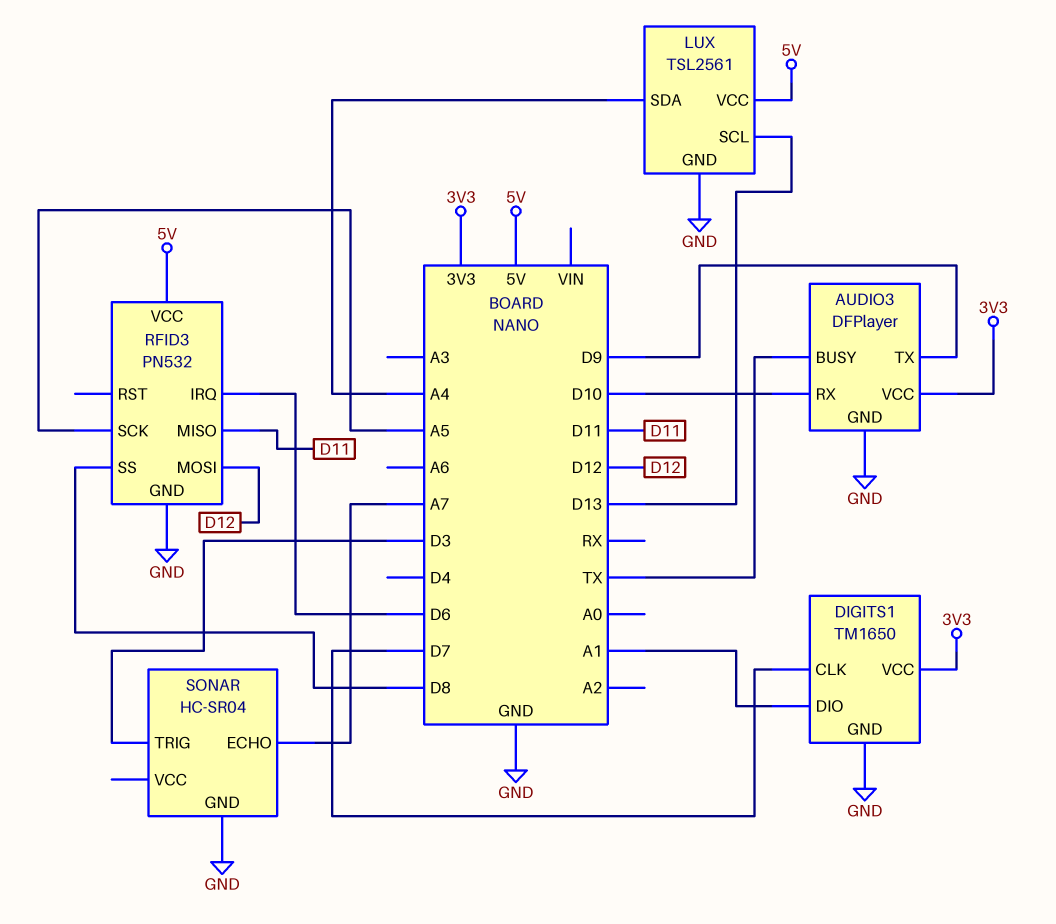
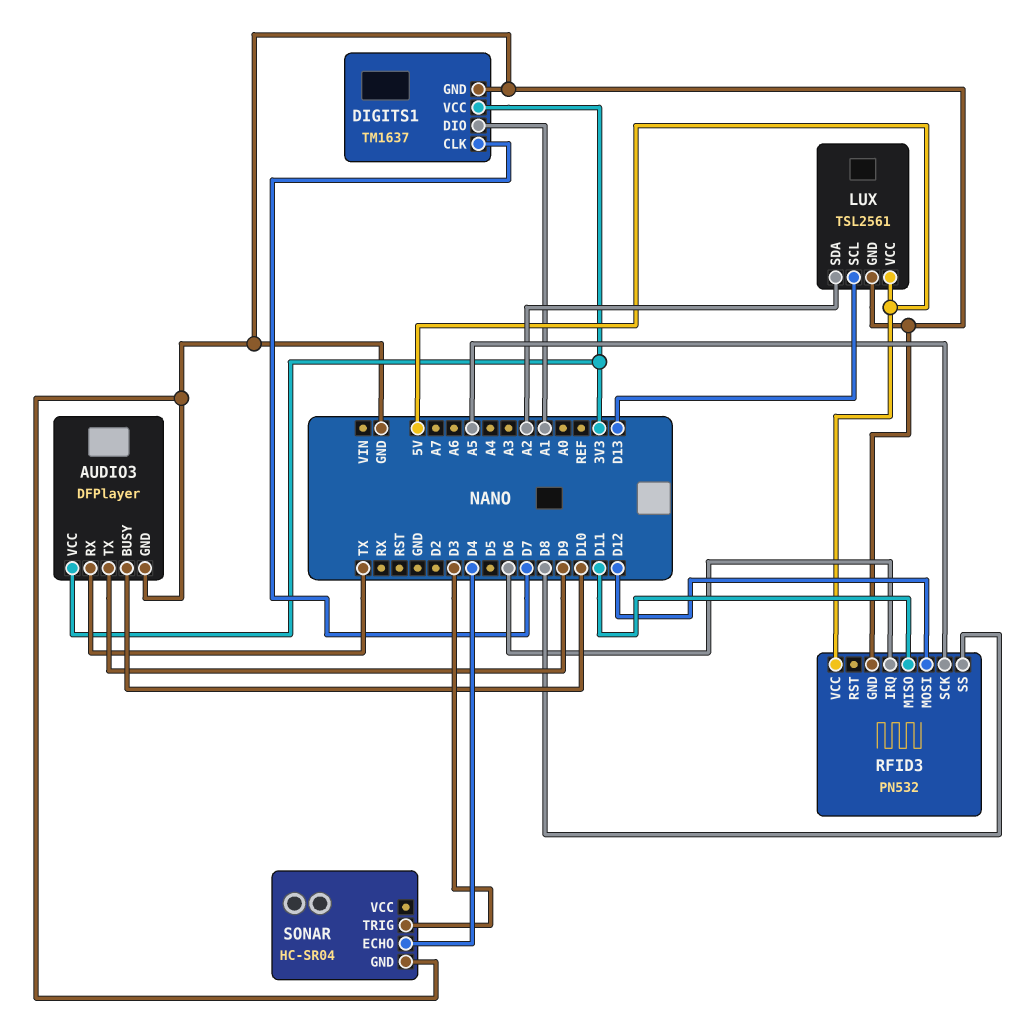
AUDIO3 pin BUSY: TX -> D10
AUDIO3 pin RX: D10 -> TX
DIGITS1: TM1650 -> TM1637
LUX pin SDA: A4 -> A2
SONAR pin ECHO: A7 -> D4

